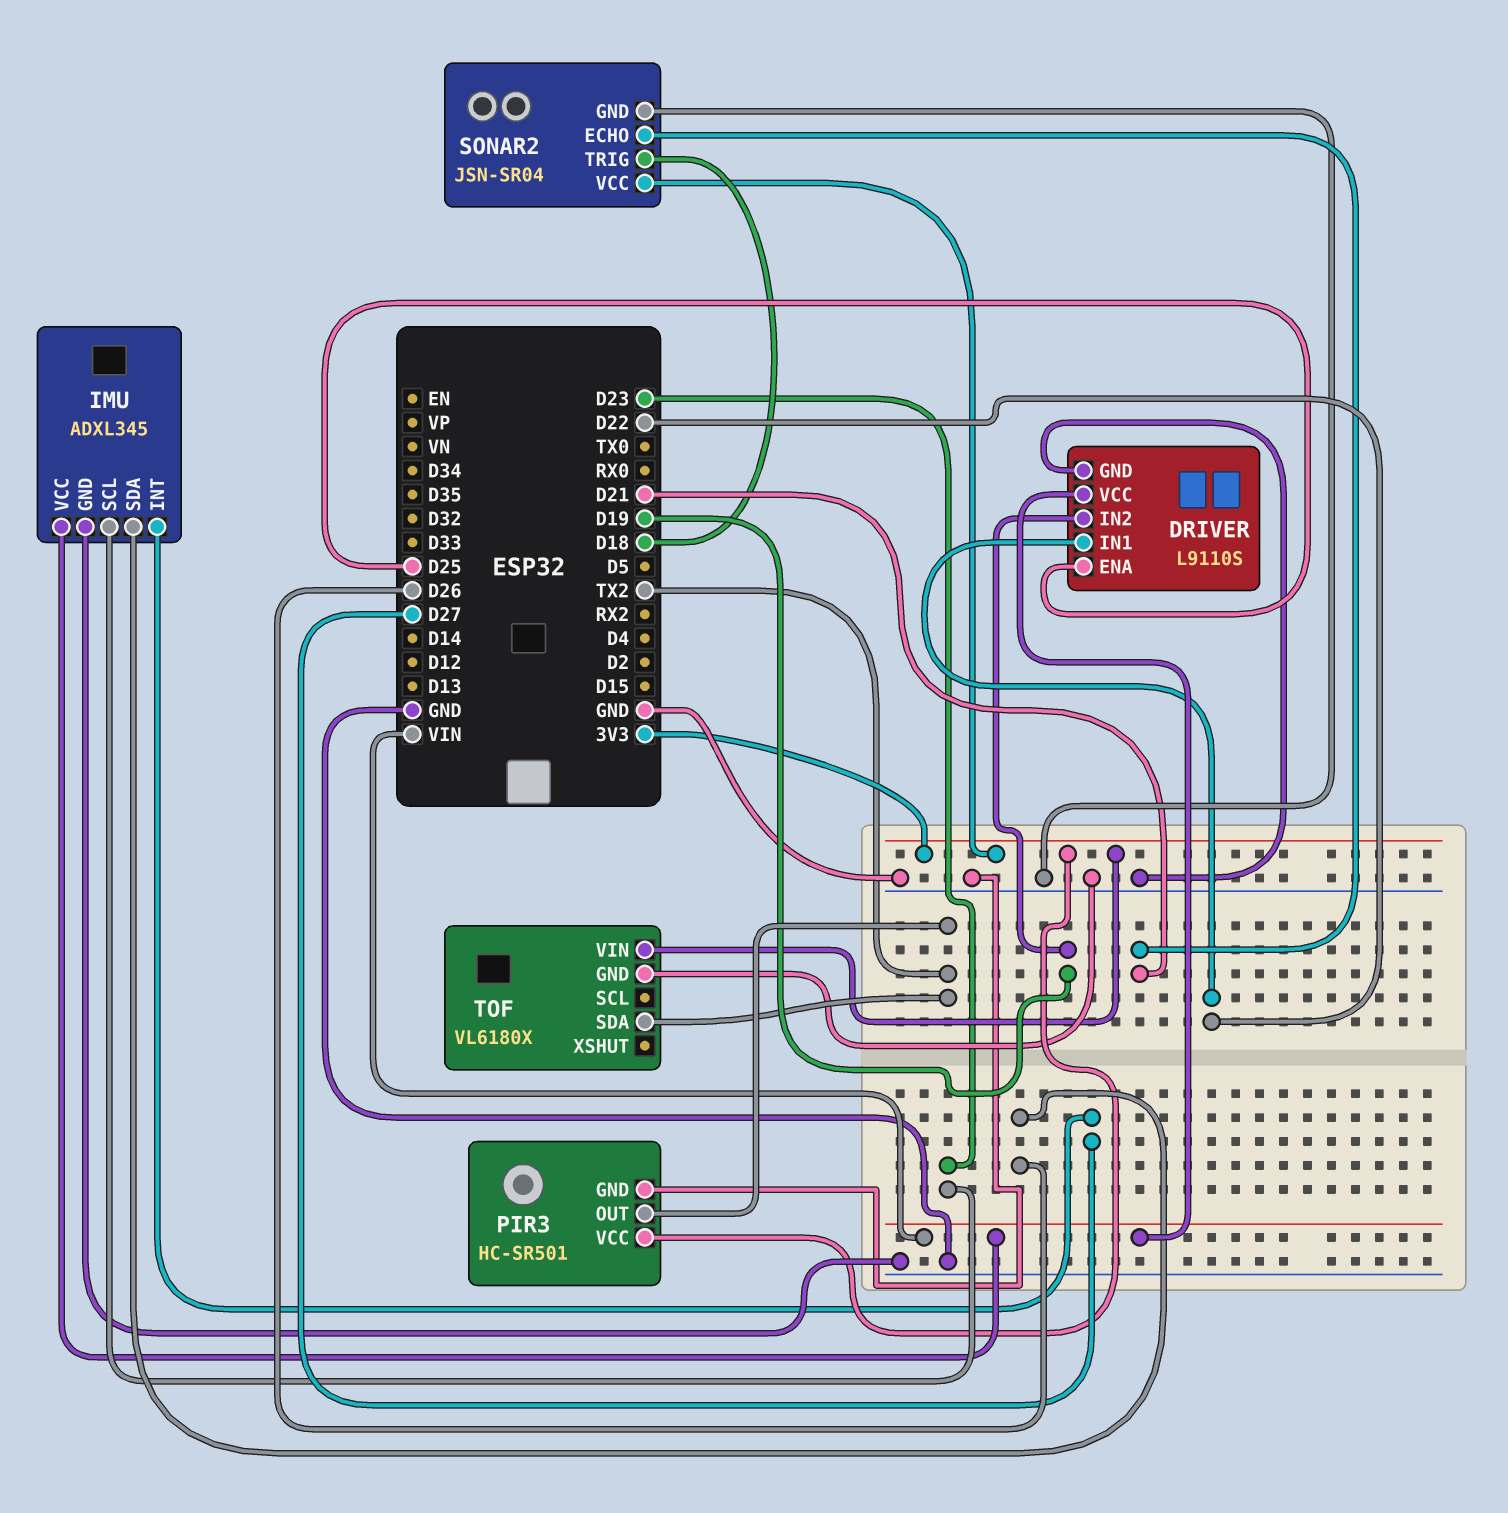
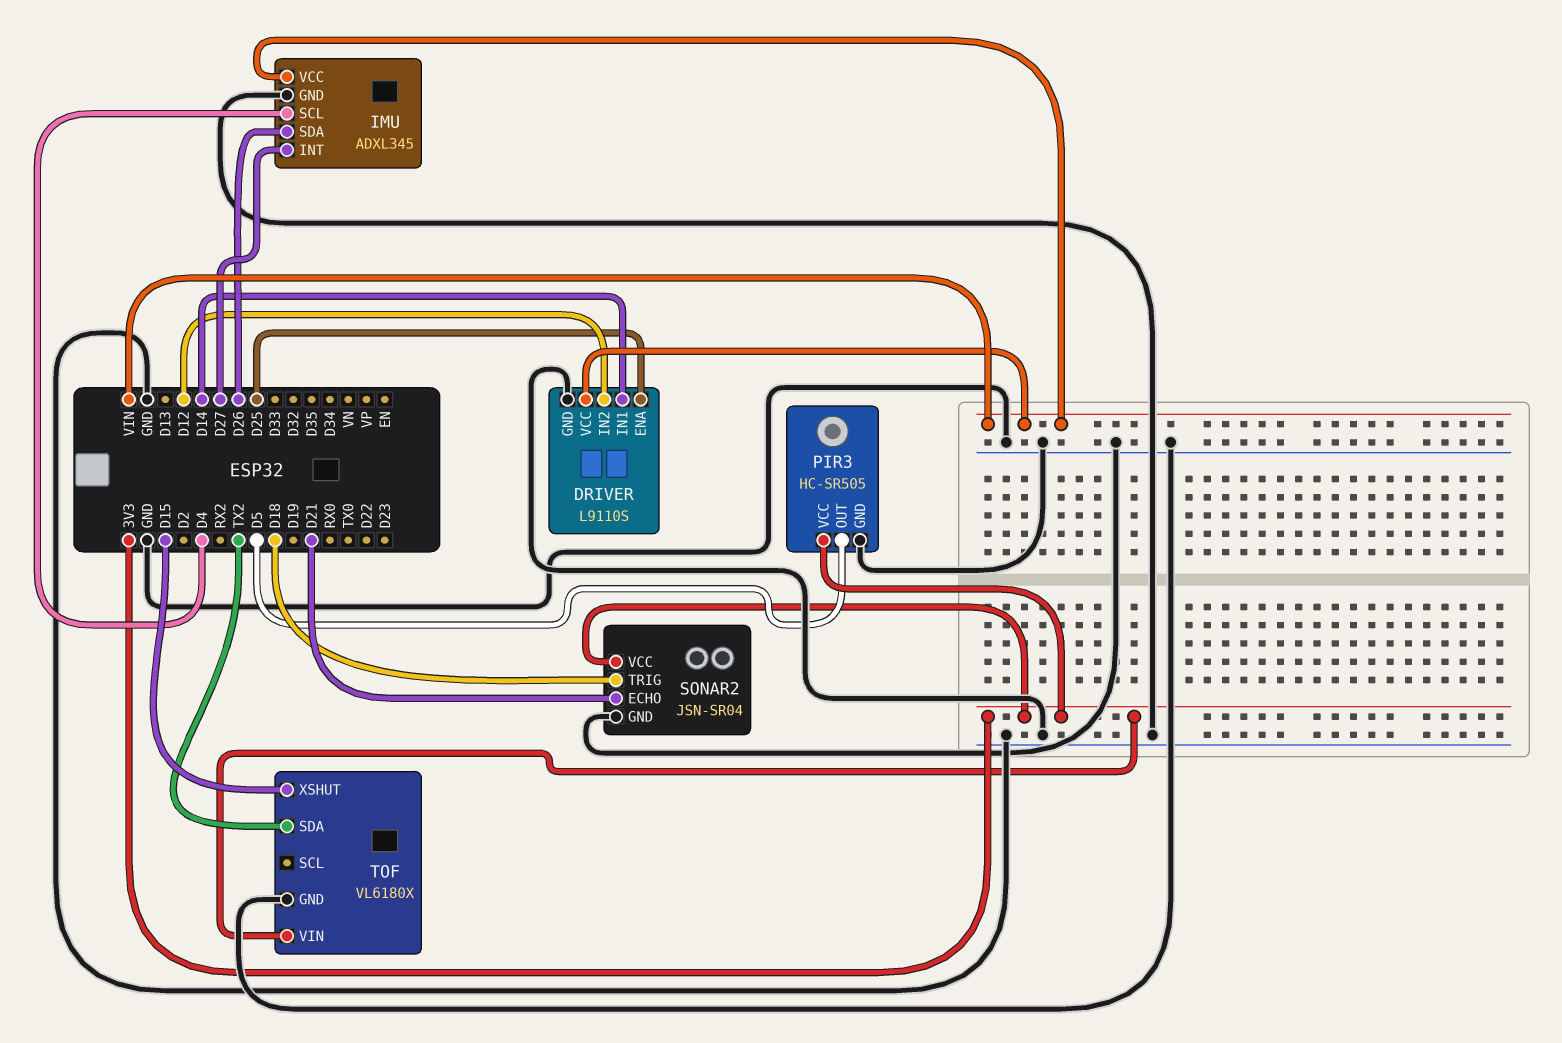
DRIVER pin IN1: D22 -> D14
DRIVER pin IN2: D19 -> D12
IMU pin SCL: D23 -> D4
PIR3: HC-SR501 -> HC-SR505
PIR3 pin OUT: TX2 -> D5
TOF pin XSHUT: none -> D15

